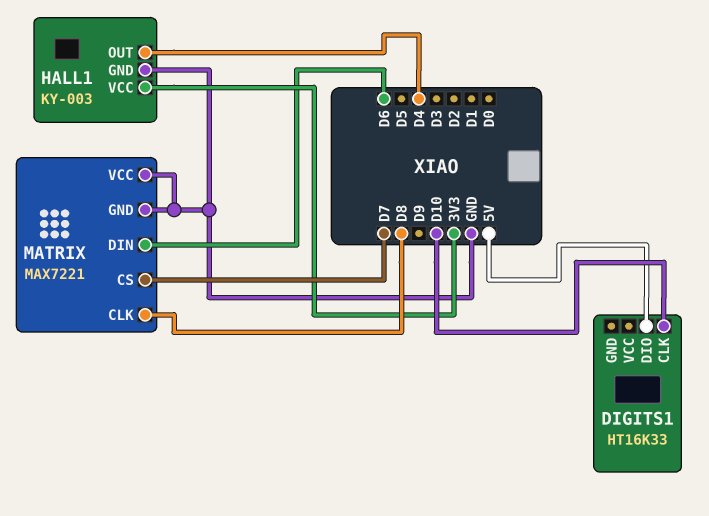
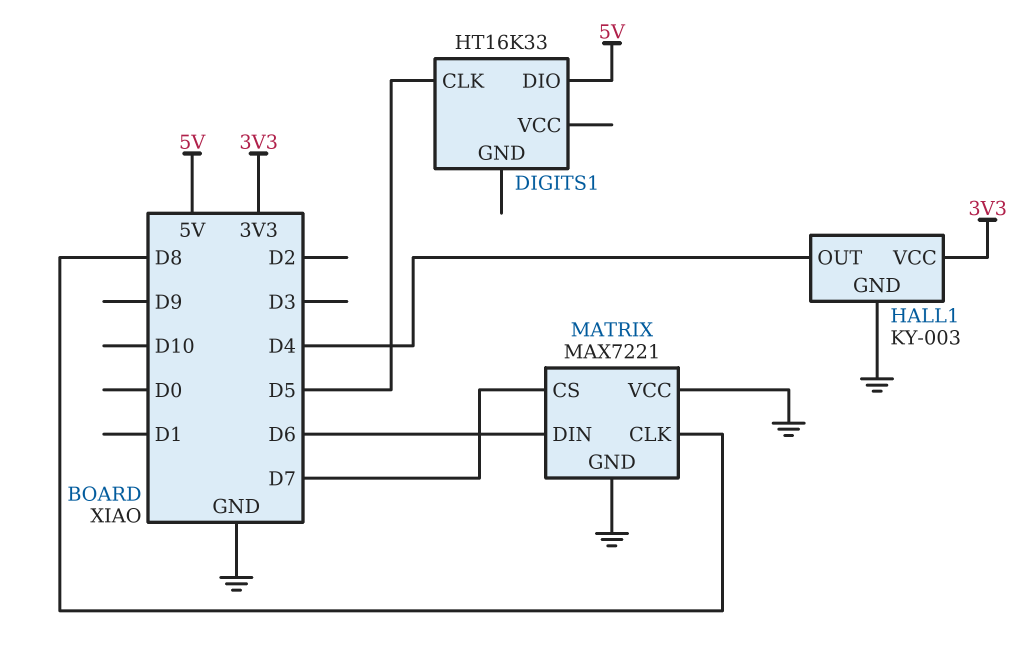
DIGITS1 pin CLK: D10 -> D5

